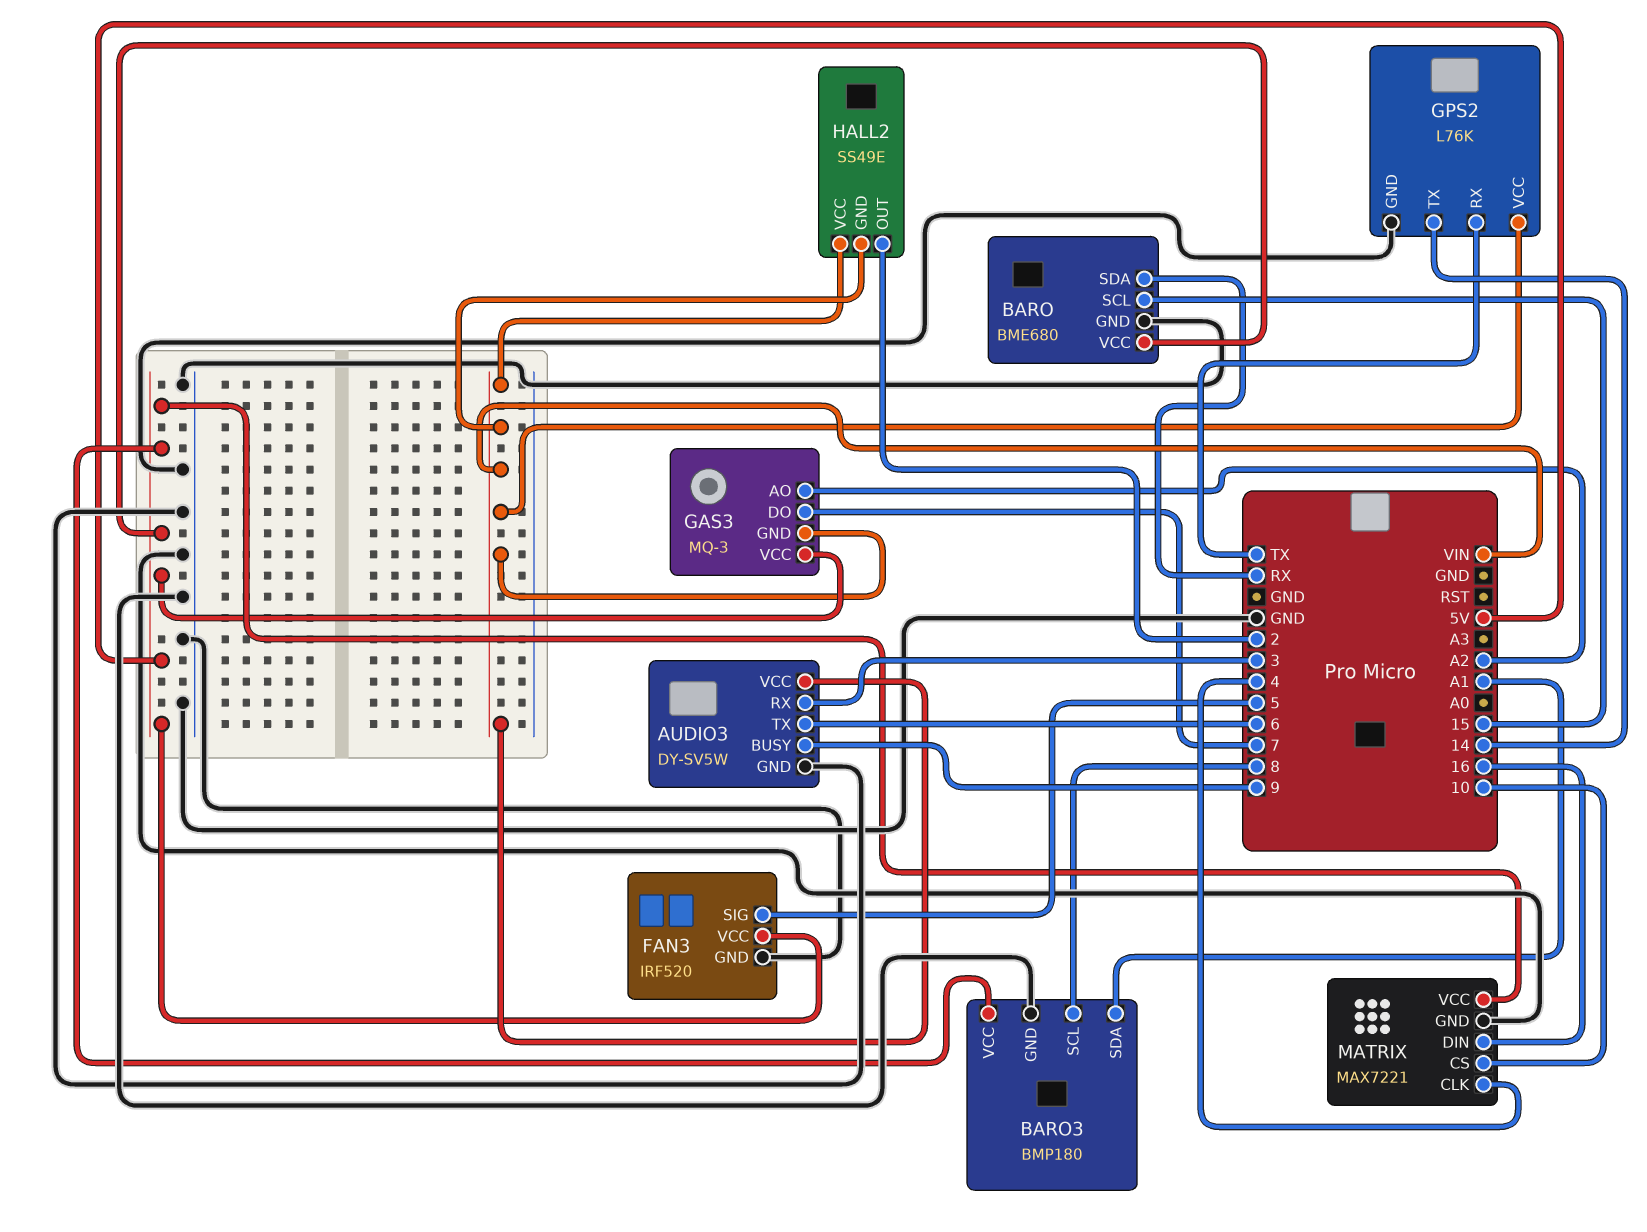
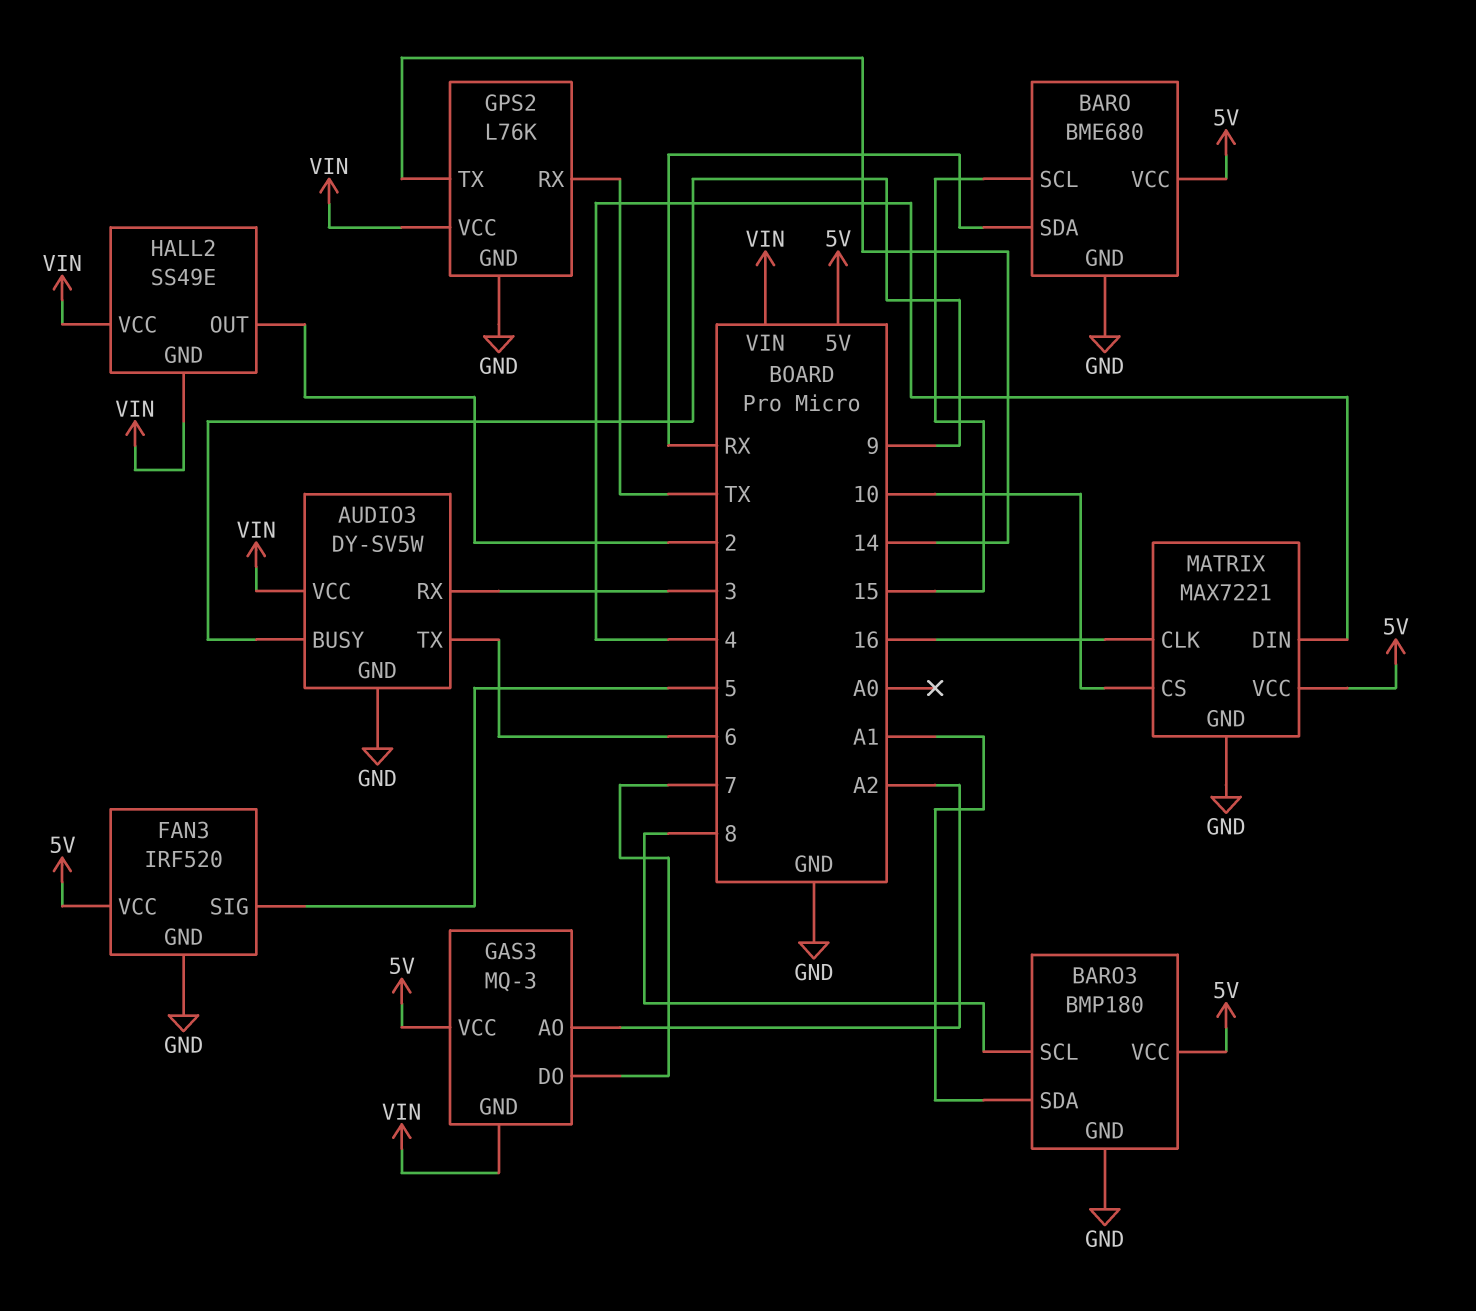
MATRIX pin CLK: 4 -> 16
MATRIX pin DIN: 16 -> 4

